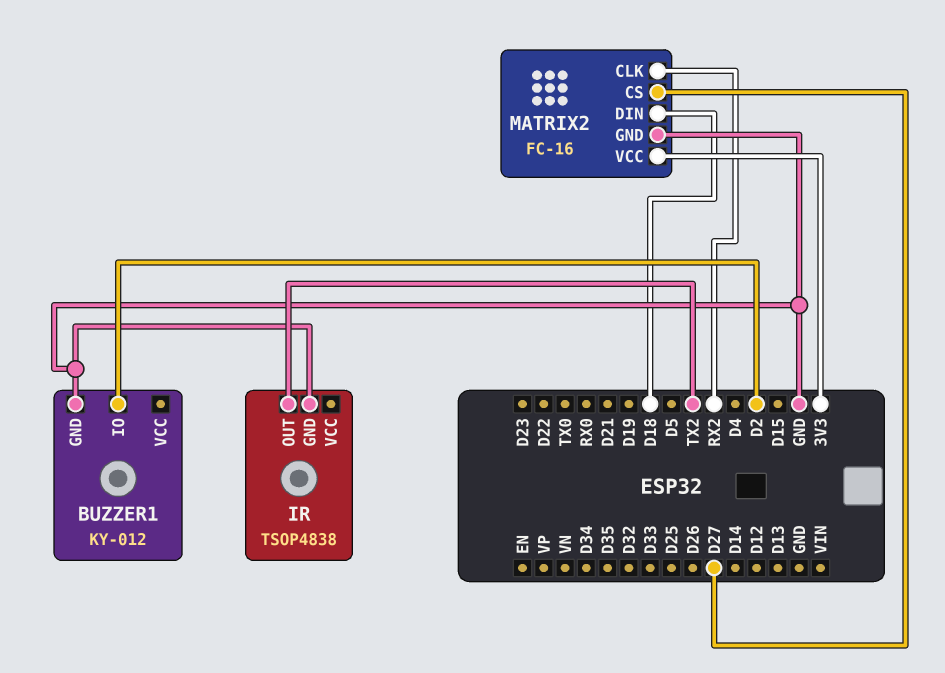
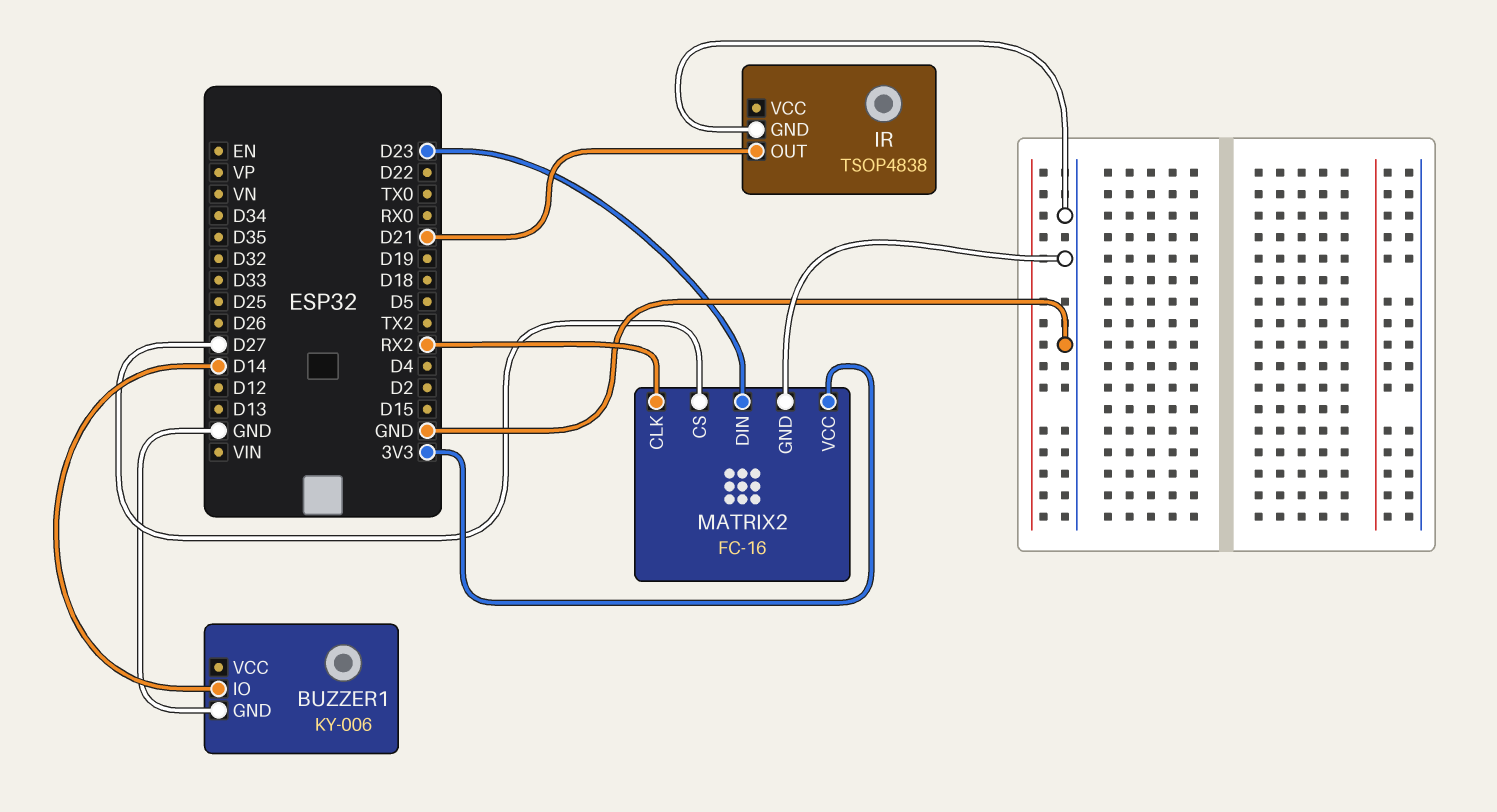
BUZZER1: KY-012 -> KY-006
BUZZER1 pin IO: D2 -> D14
IR pin OUT: TX2 -> D21
MATRIX2 pin DIN: D18 -> D23

